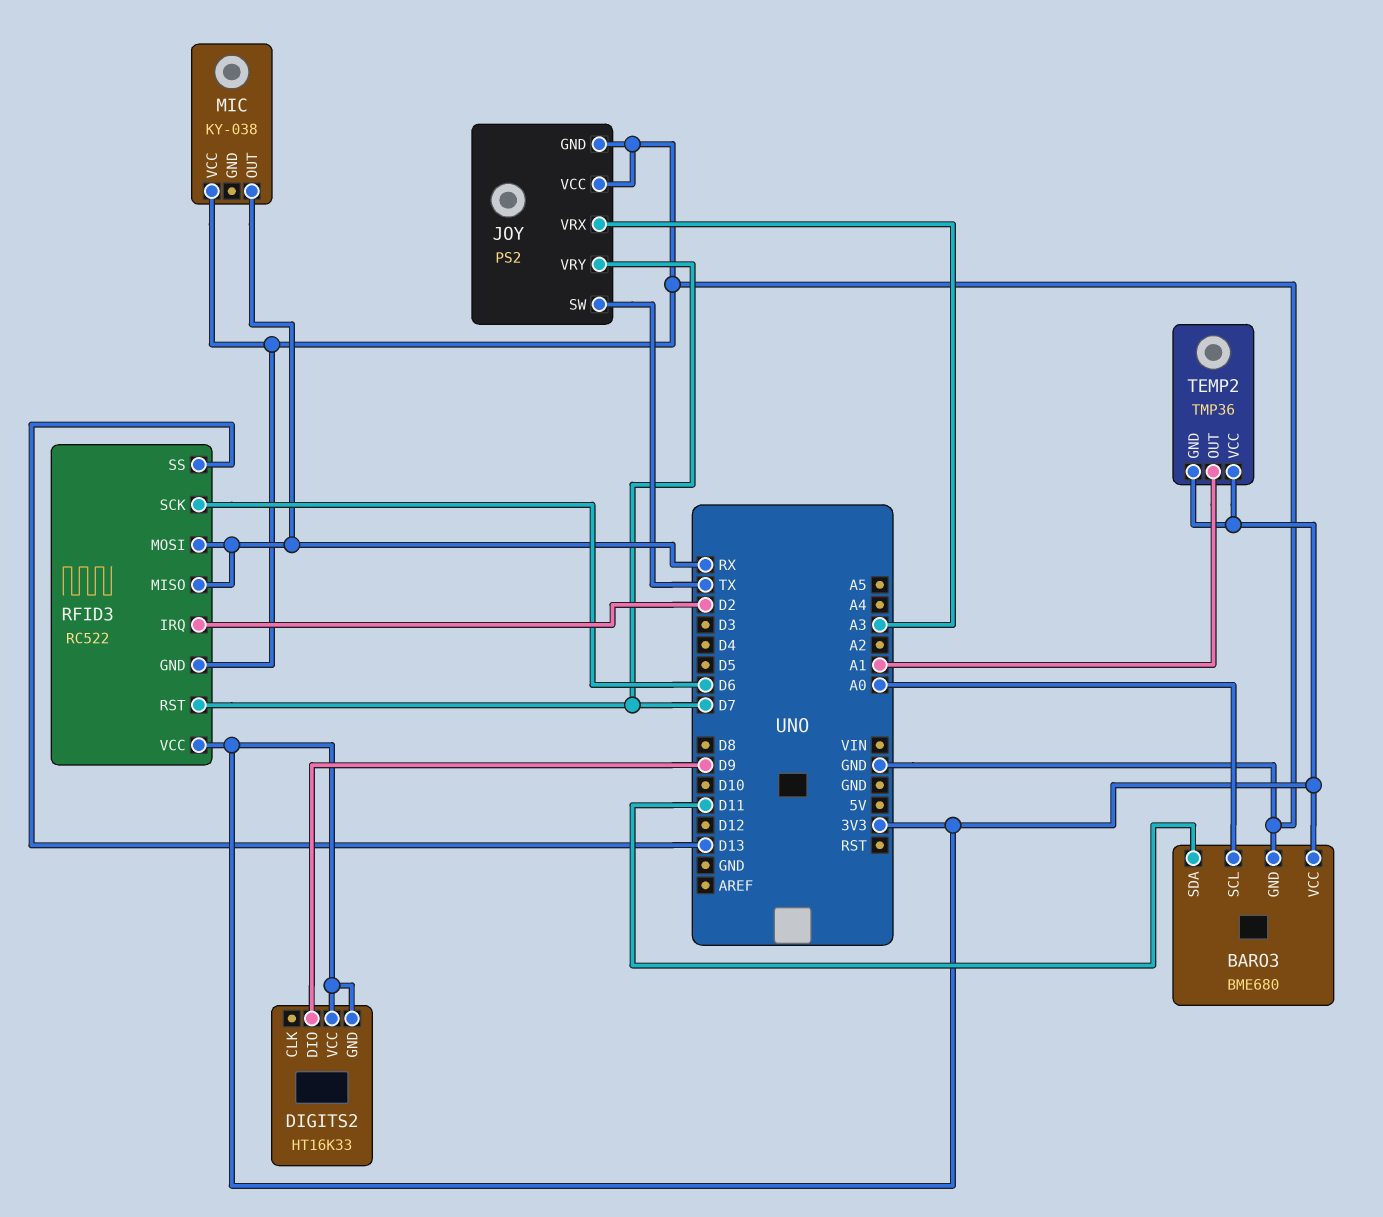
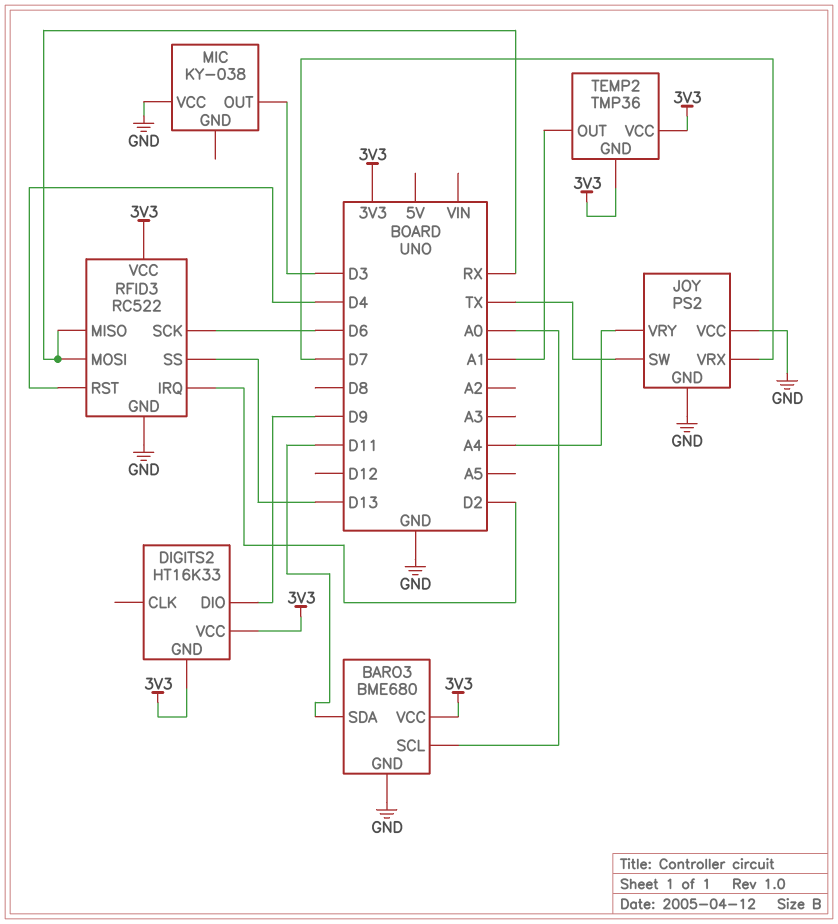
JOY pin VRX: A3 -> D7
JOY pin VRY: D7 -> A4
MIC pin OUT: RX -> D3
RFID3 pin RST: D7 -> D4

